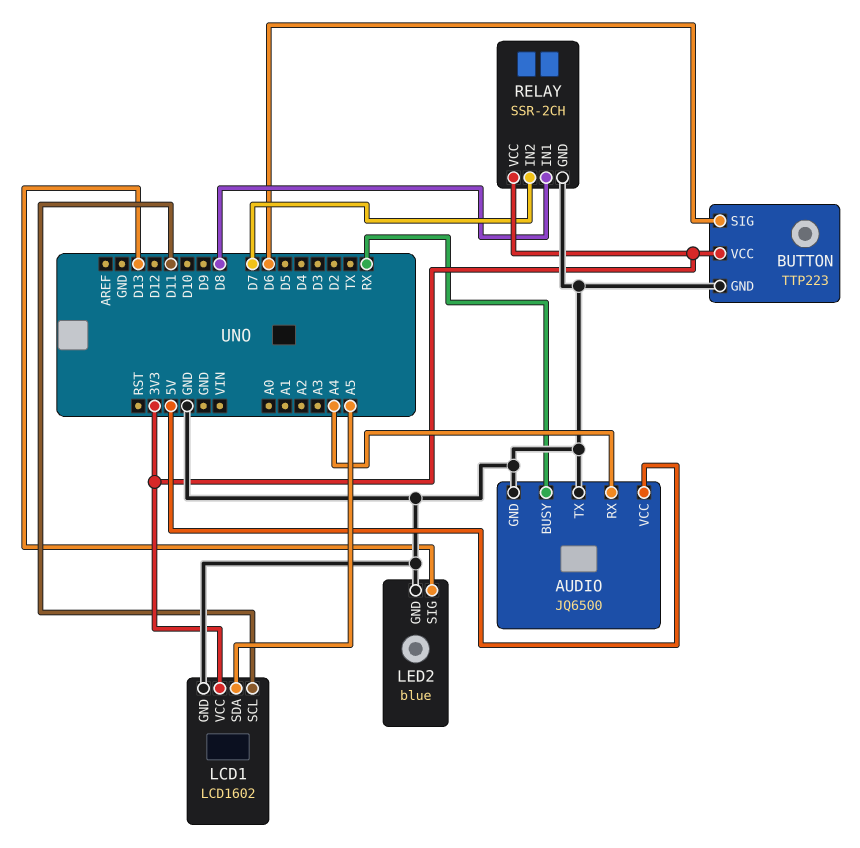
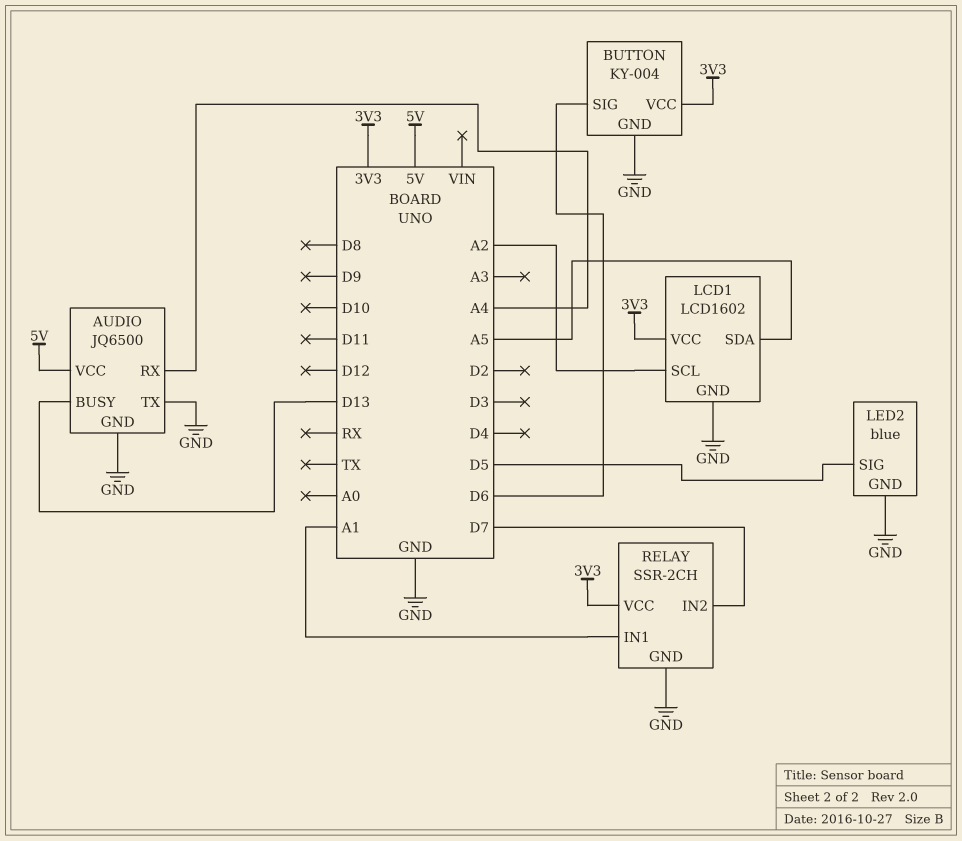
AUDIO pin BUSY: RX -> D13
BUTTON: TTP223 -> KY-004
LCD1 pin SCL: D11 -> A2
LED2 pin SIG: D13 -> D5
RELAY pin IN1: D8 -> A1

